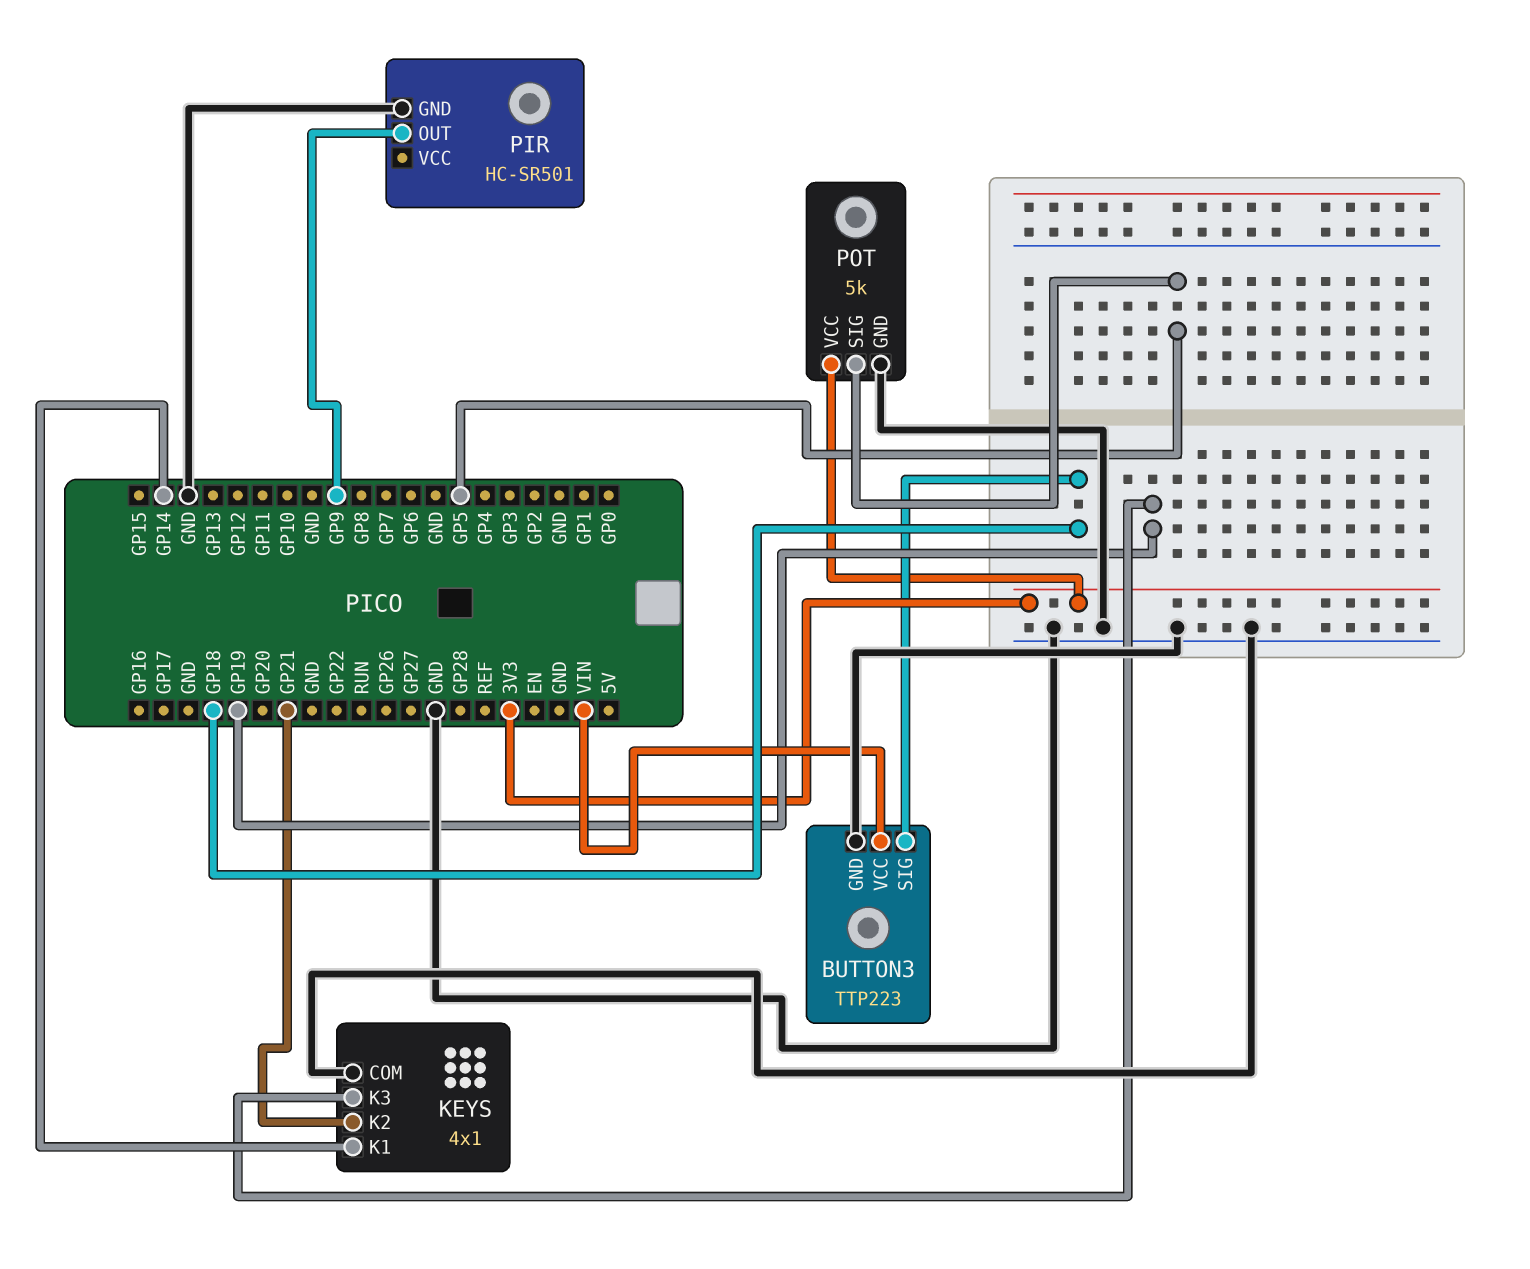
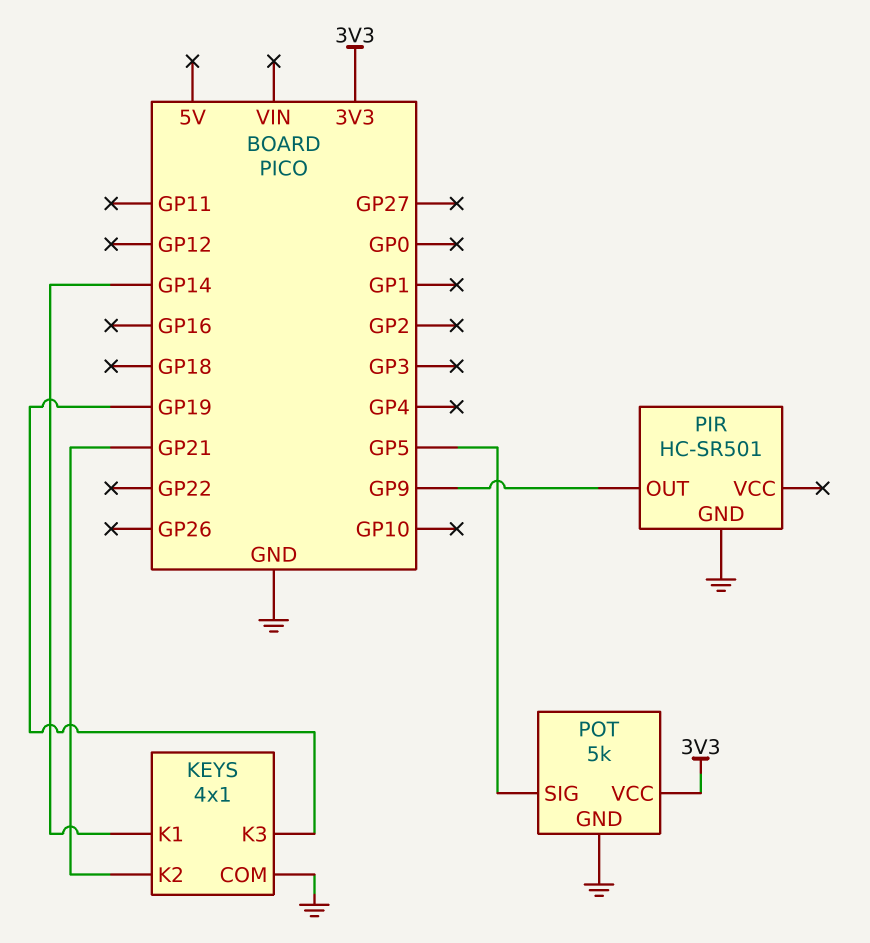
BUTTON3: TTP223 -> none
BUTTON3 pin GND: GND -> none
BUTTON3 pin SIG: GP18 -> none
BUTTON3 pin VCC: VIN -> none

